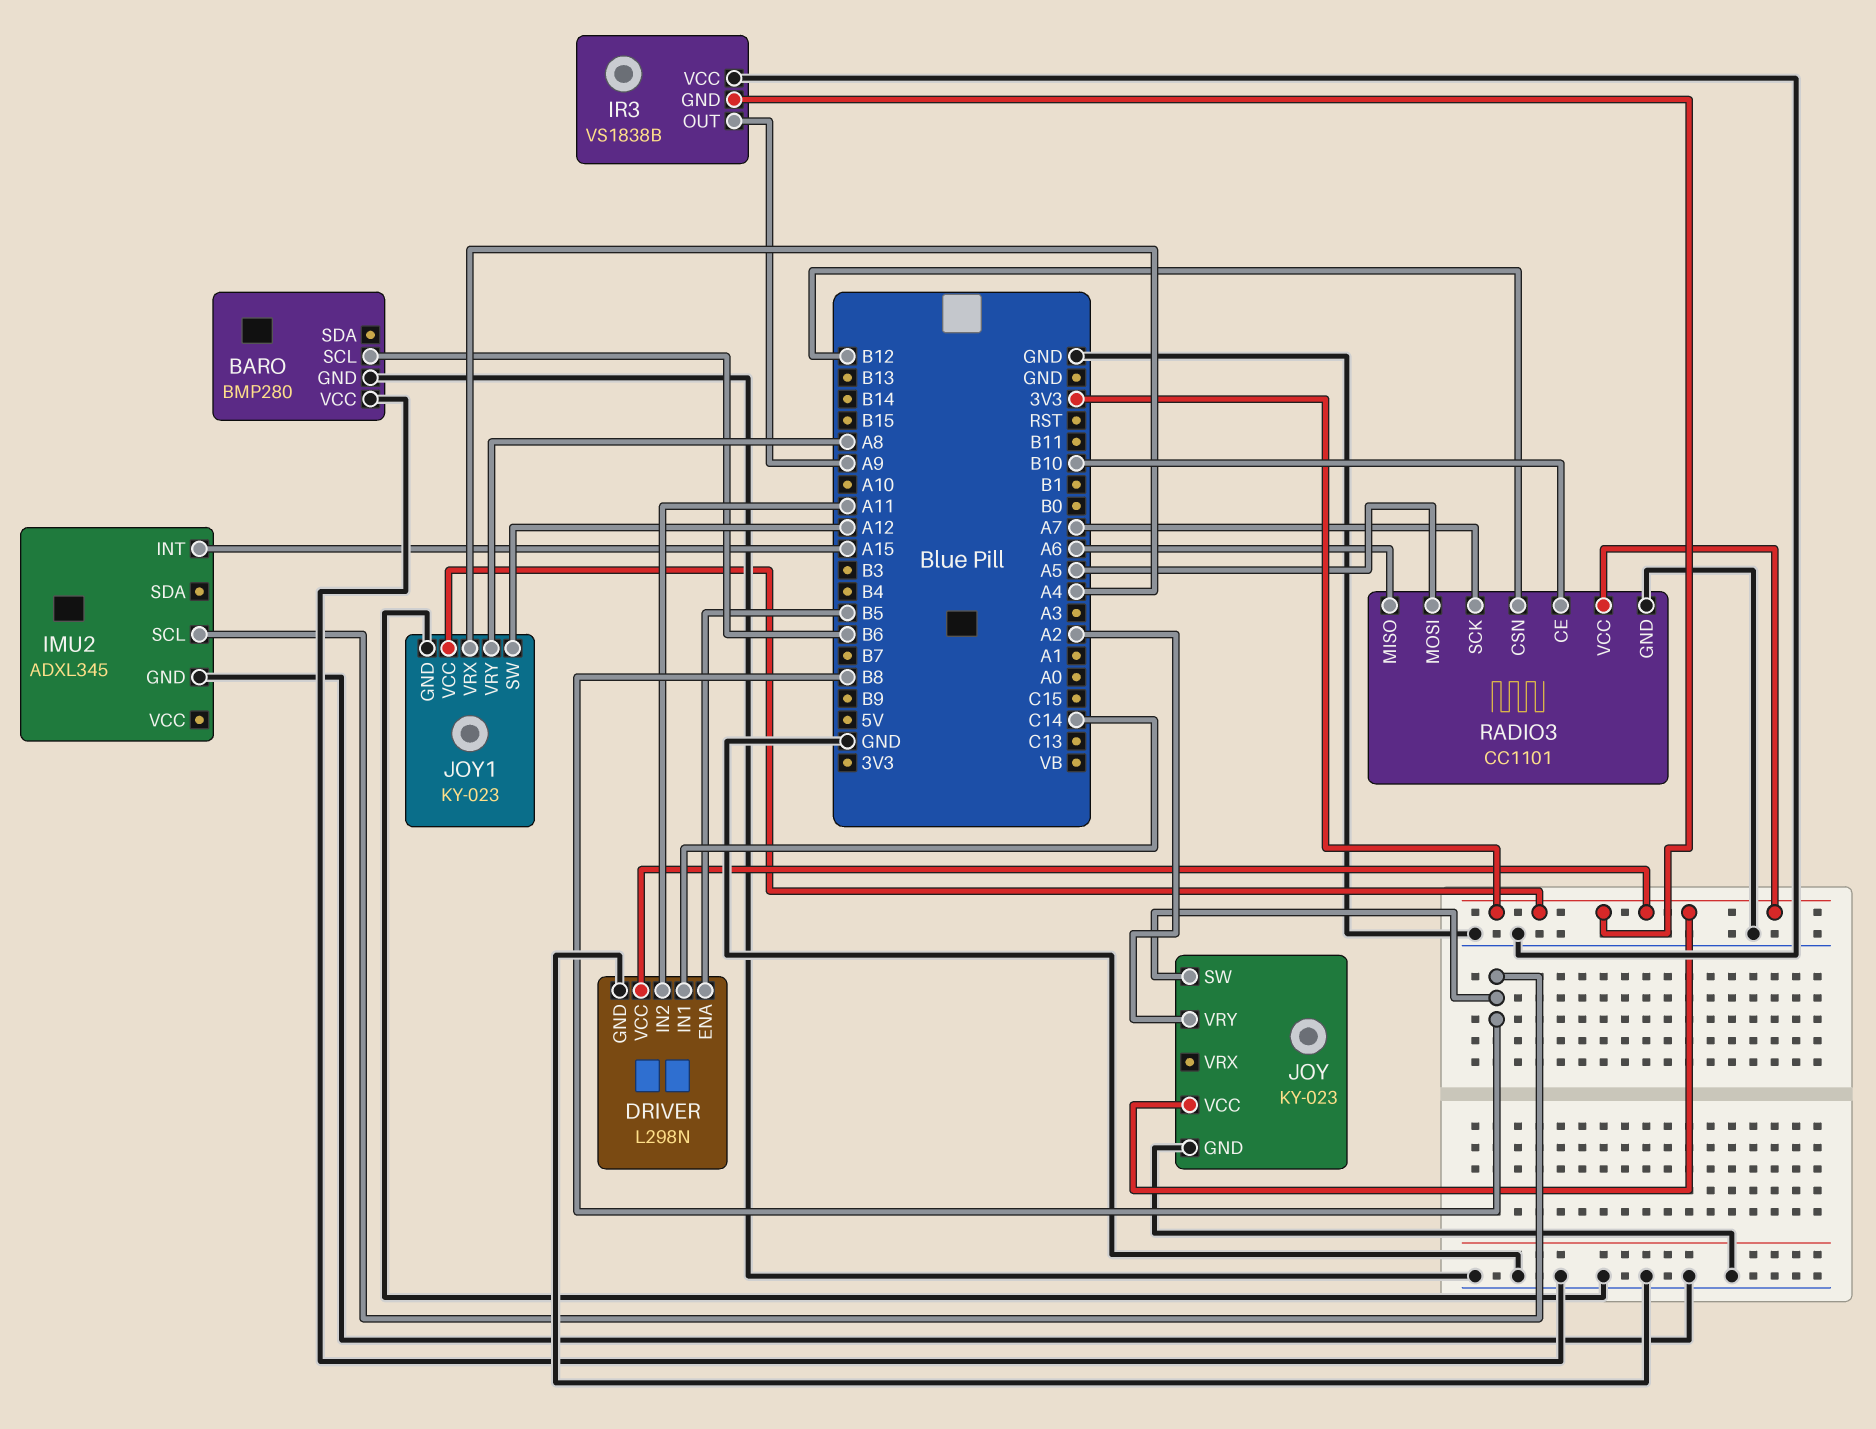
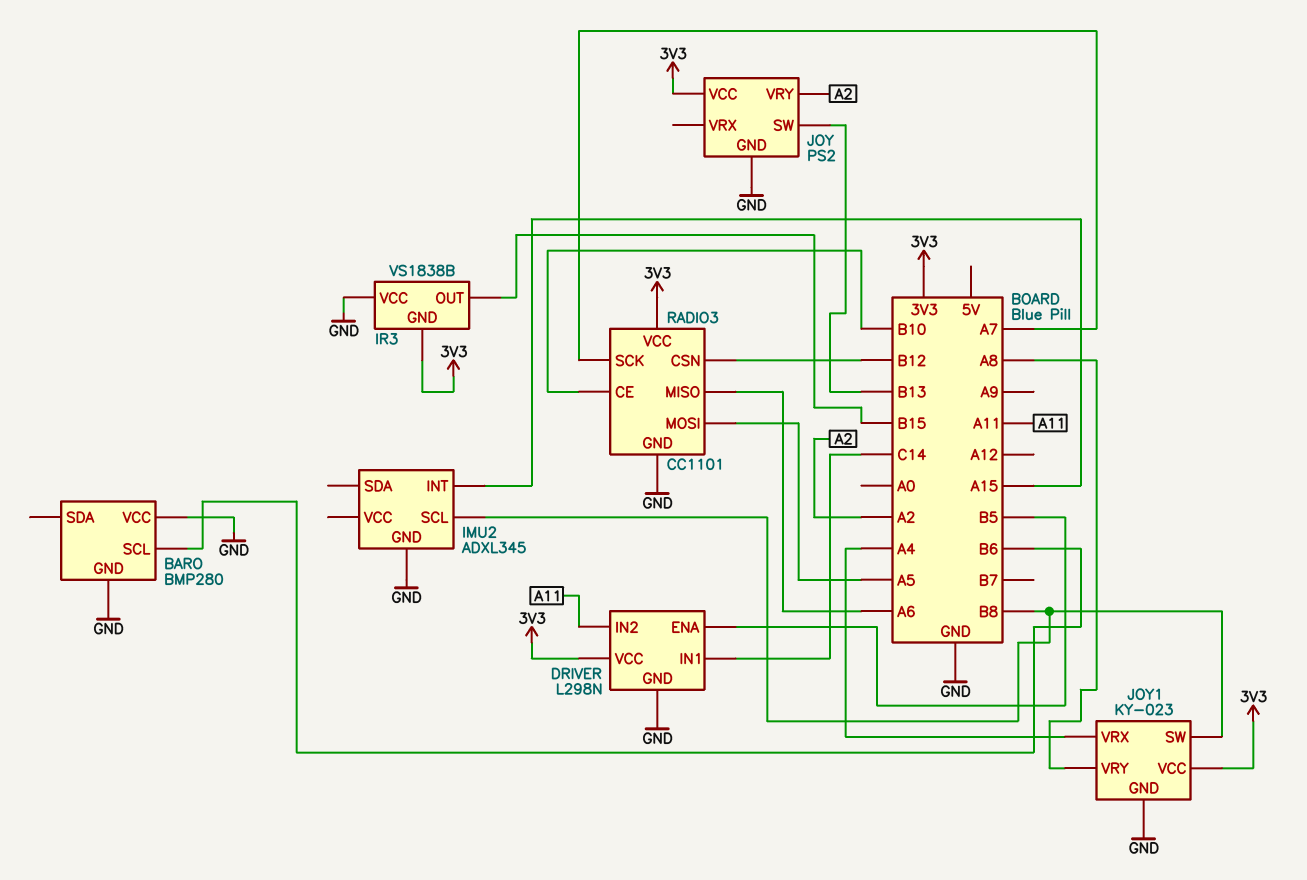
IR3 pin OUT: A9 -> B15
JOY: KY-023 -> PS2
JOY pin SW: B8 -> B13
JOY1 pin SW: A12 -> B8

